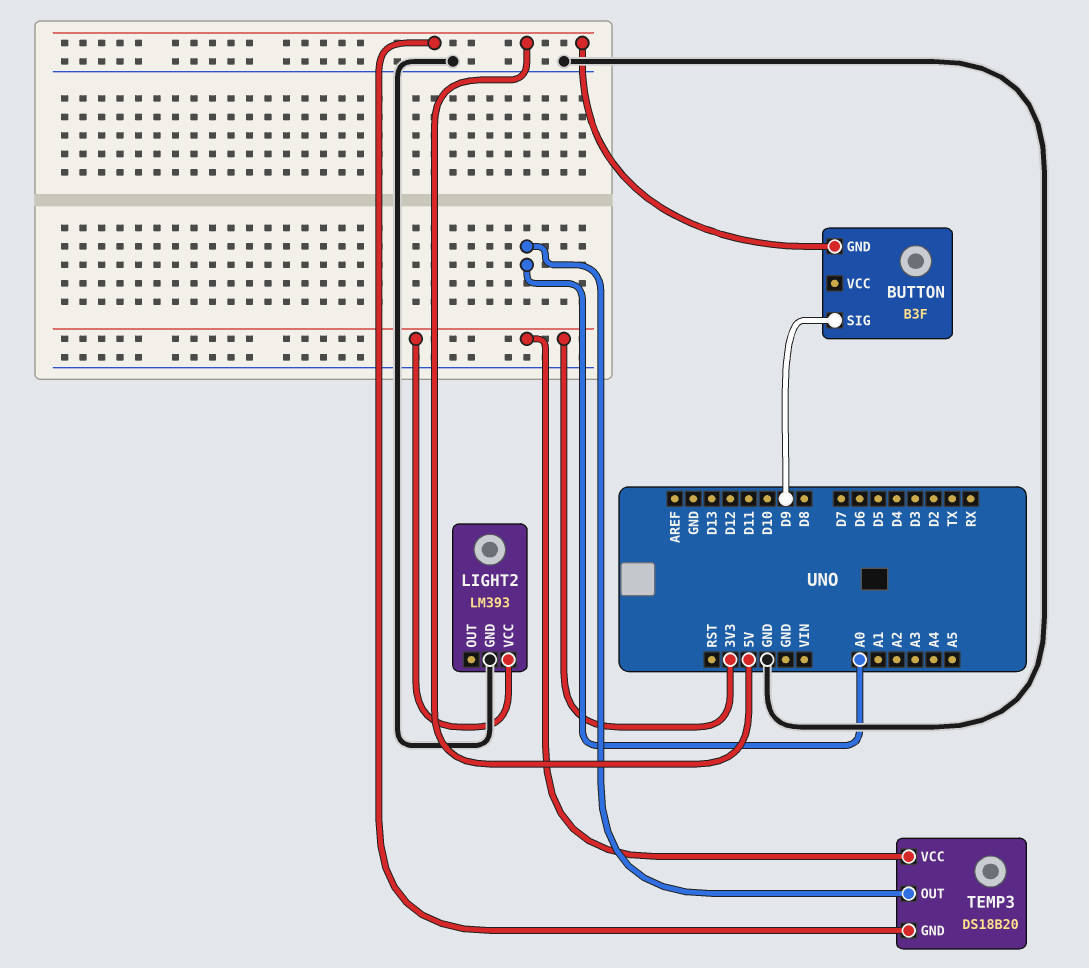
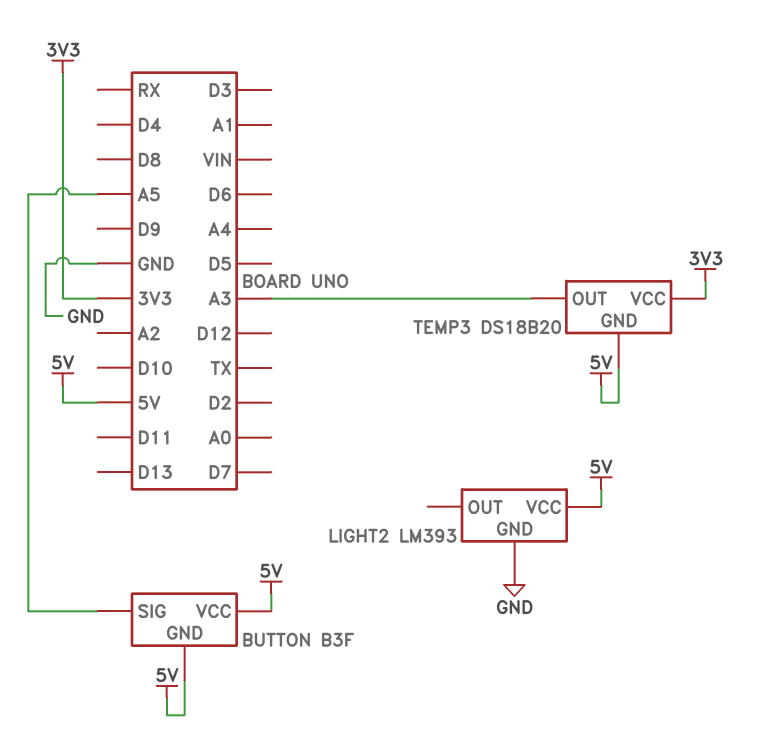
BUTTON pin SIG: D9 -> A5
BUTTON pin VCC: none -> 5V
LIGHT2 pin VCC: 3V3 -> 5V
TEMP3 pin OUT: A0 -> A3

